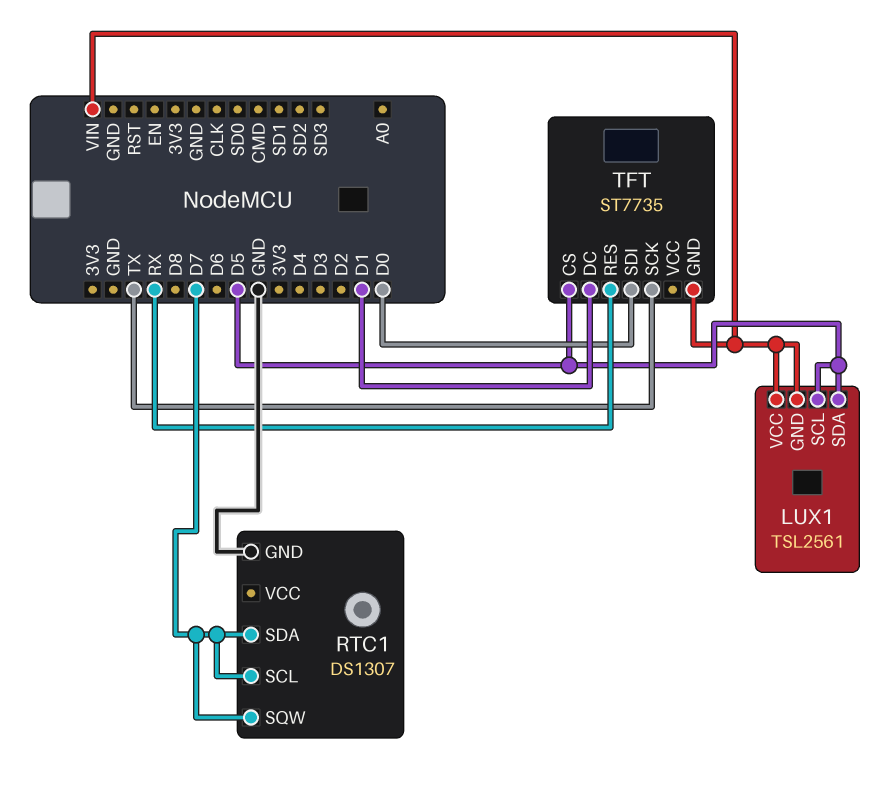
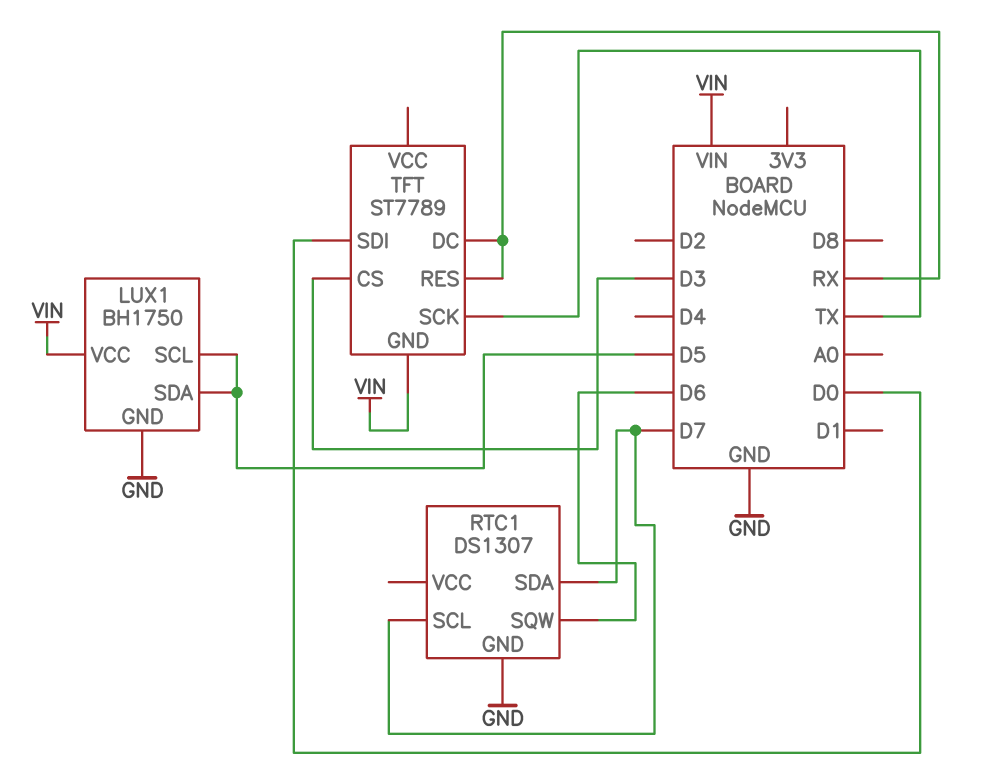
LUX1: TSL2561 -> BH1750
LUX1 pin GND: VIN -> GND
RTC1 pin SQW: D7 -> D6
TFT: ST7735 -> ST7789
TFT pin CS: D5 -> D3
TFT pin DC: D1 -> RX

